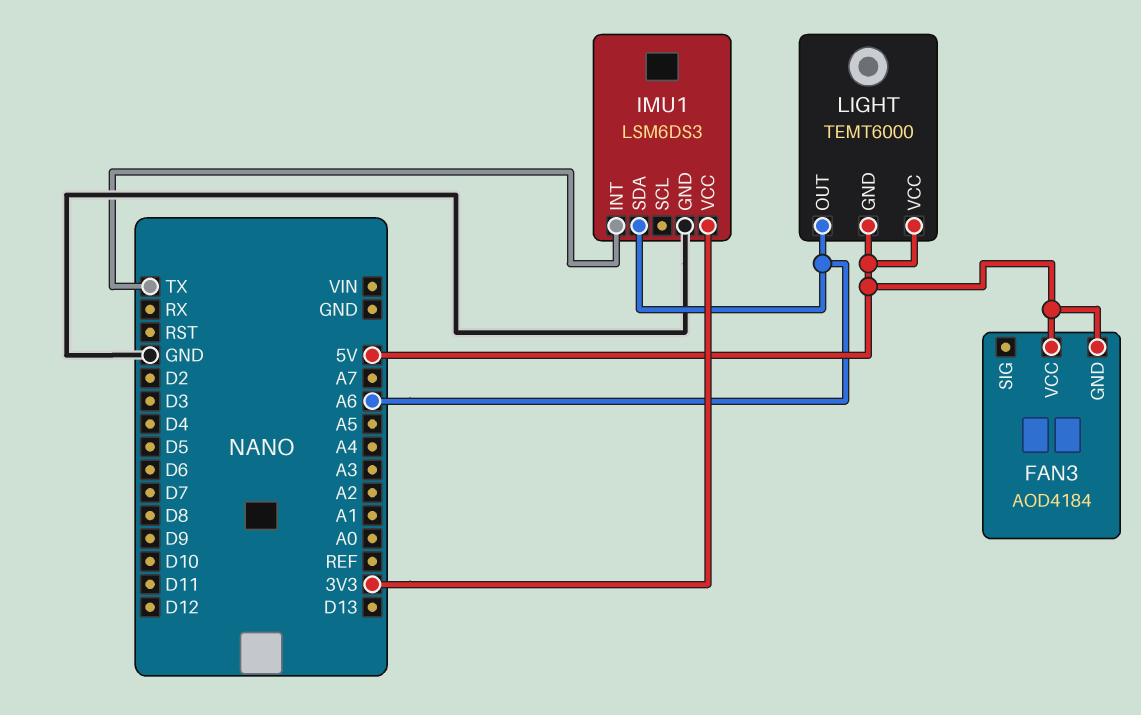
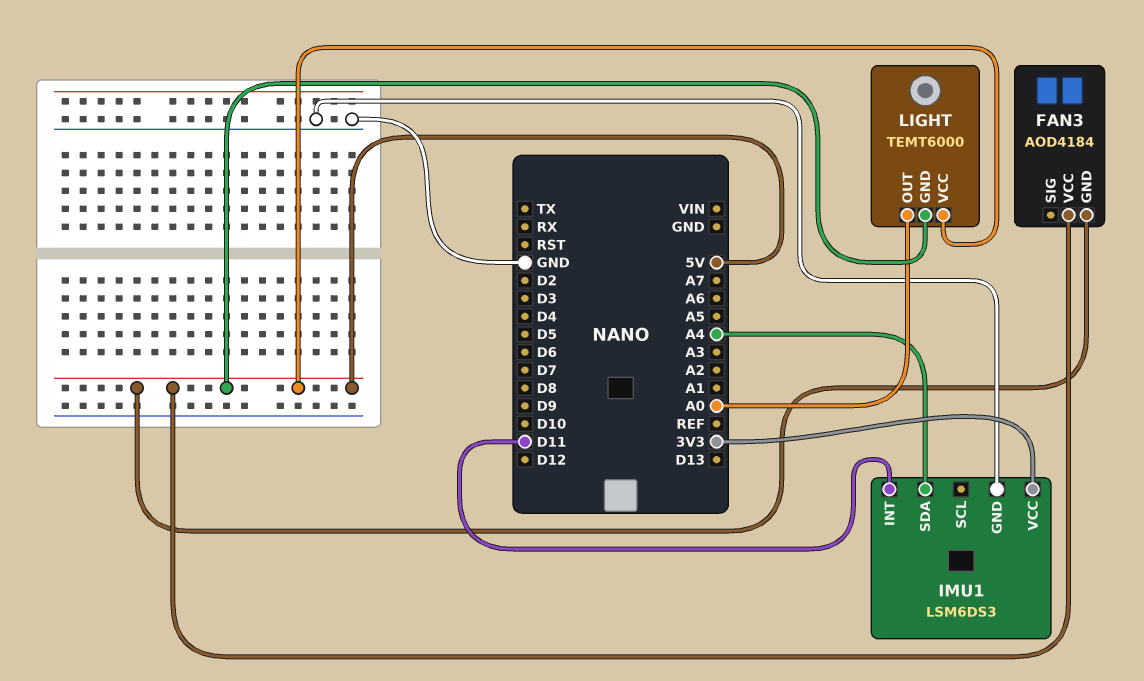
IMU1 pin INT: TX -> D11
IMU1 pin SDA: A6 -> A4
LIGHT pin OUT: A6 -> A0

